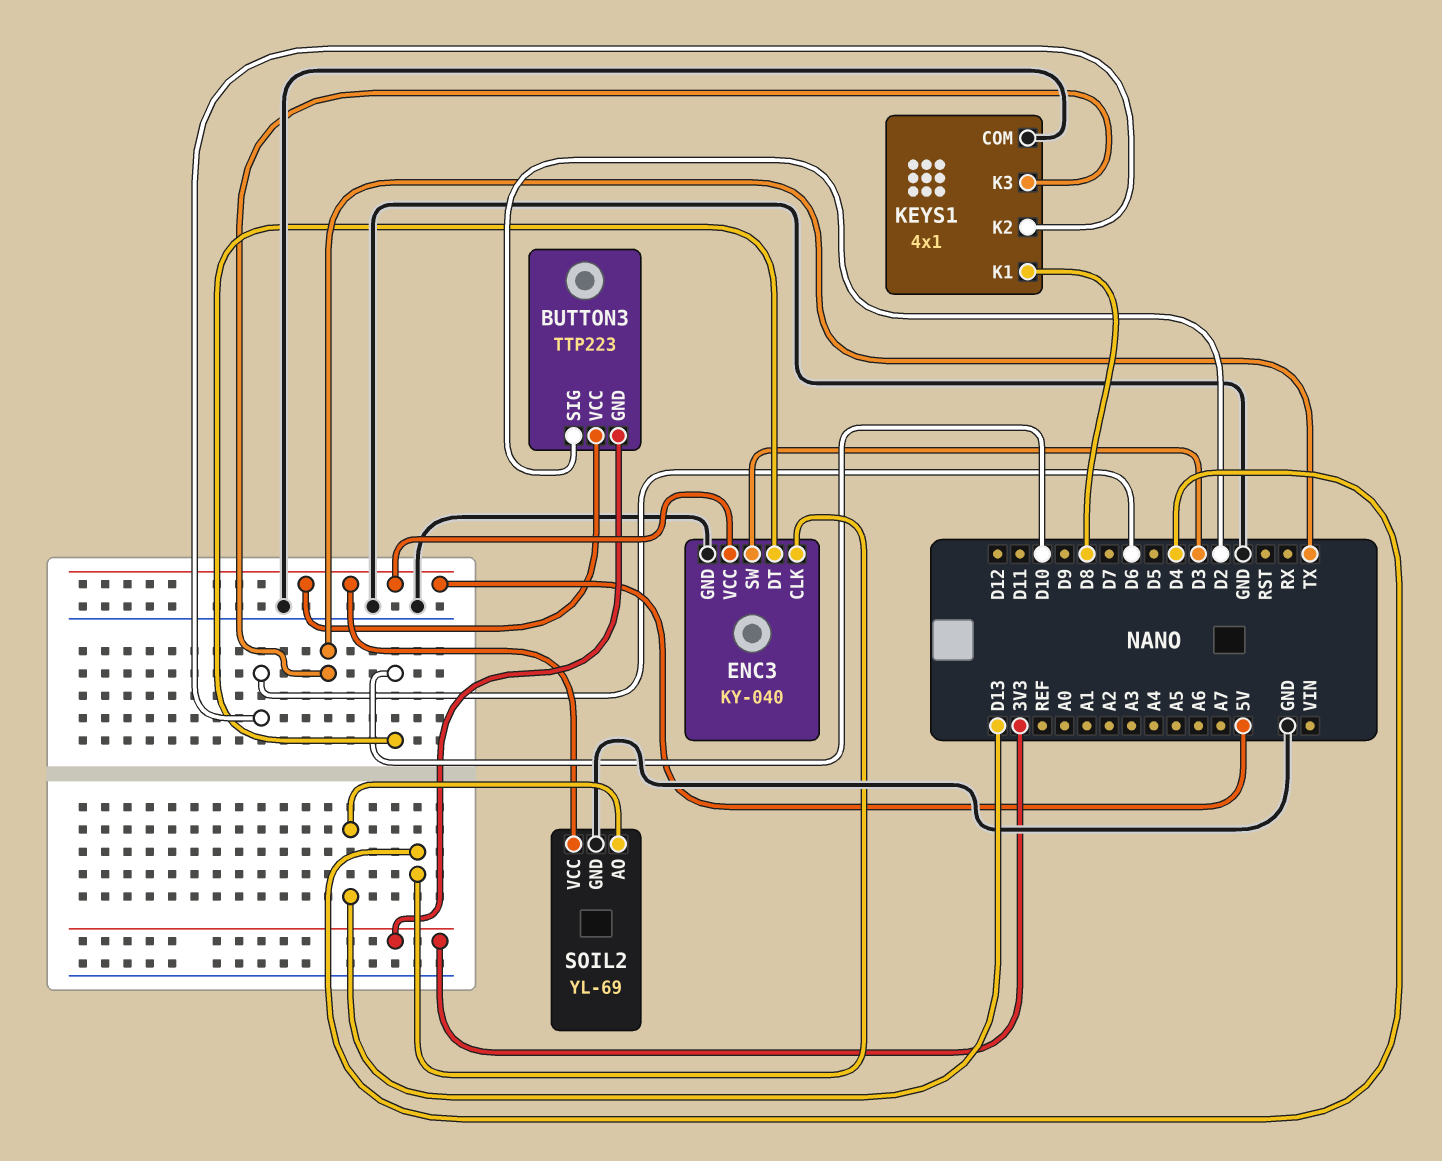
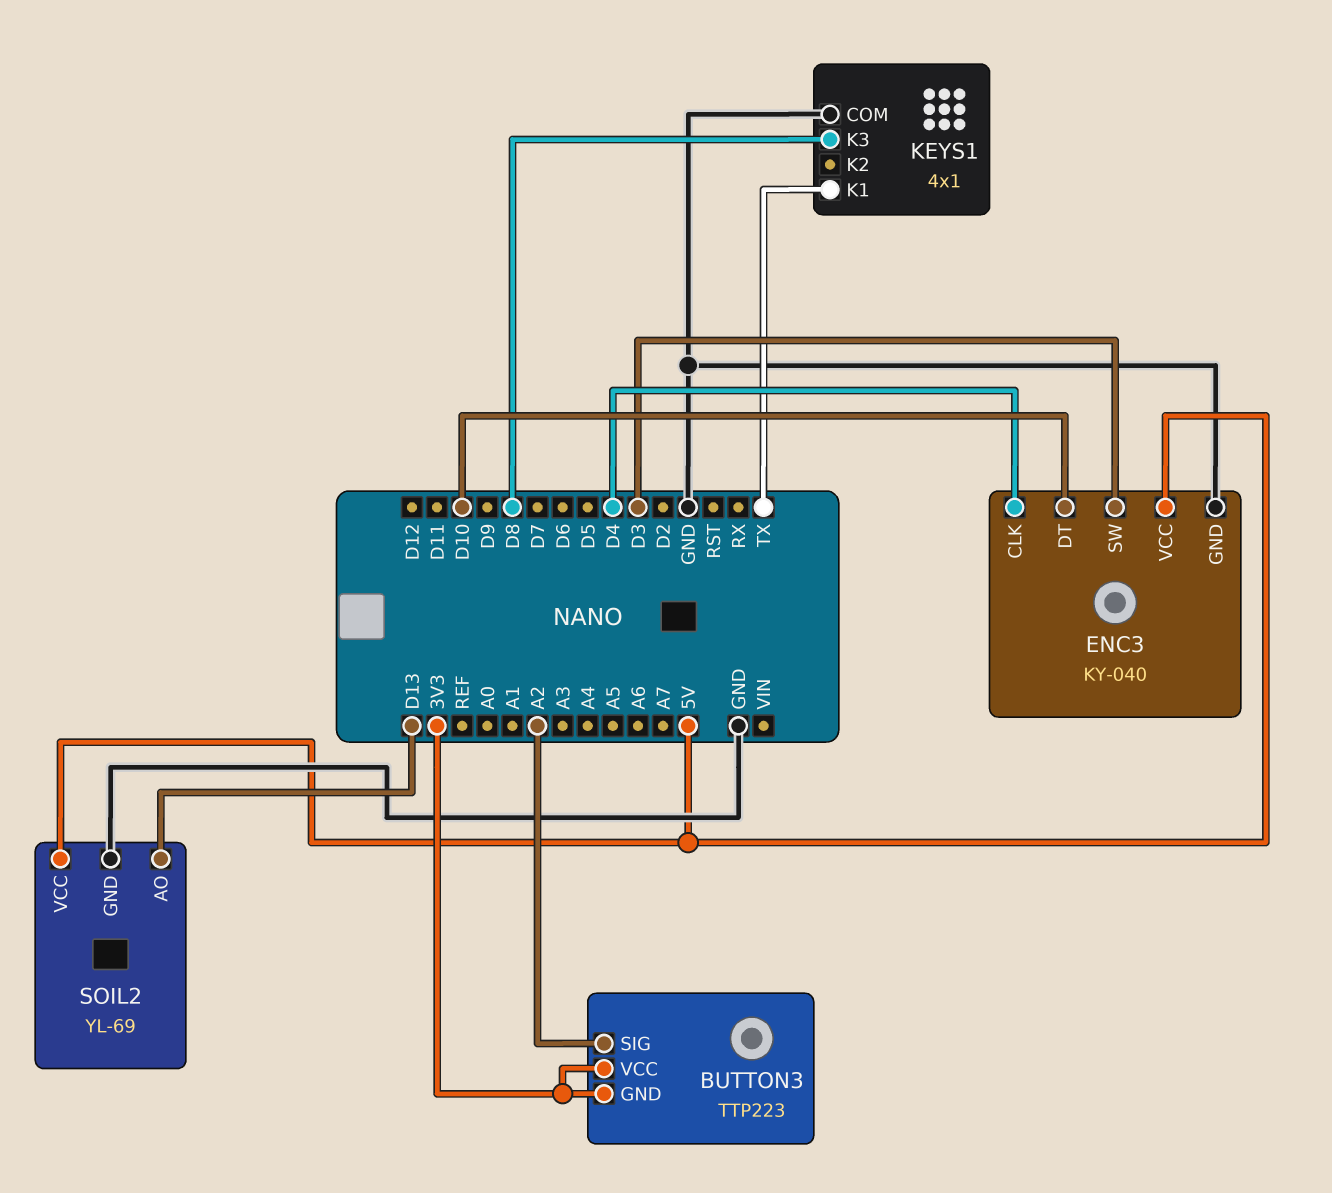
BUTTON3 pin SIG: D2 -> A2
BUTTON3 pin VCC: 5V -> 3V3
KEYS1 pin K1: D8 -> TX
KEYS1 pin K2: D6 -> none
KEYS1 pin K3: TX -> D8

